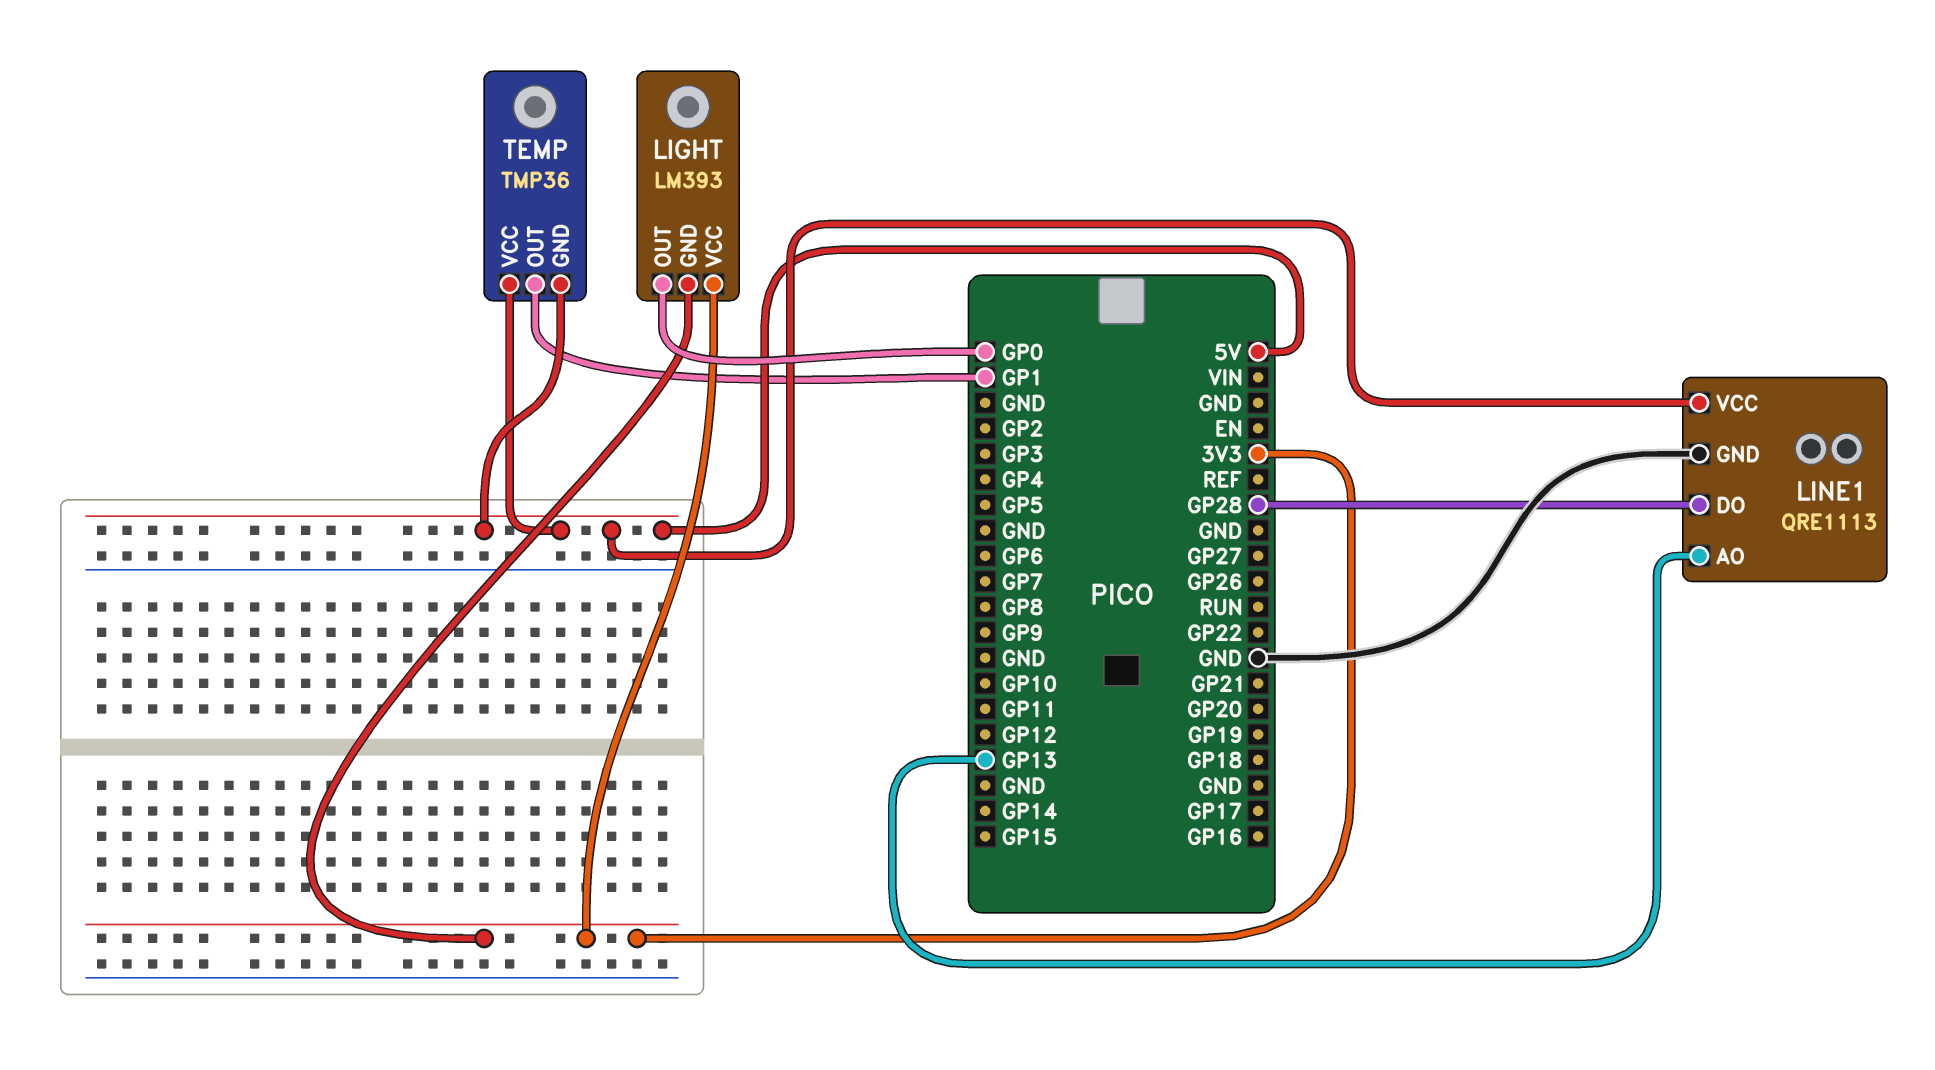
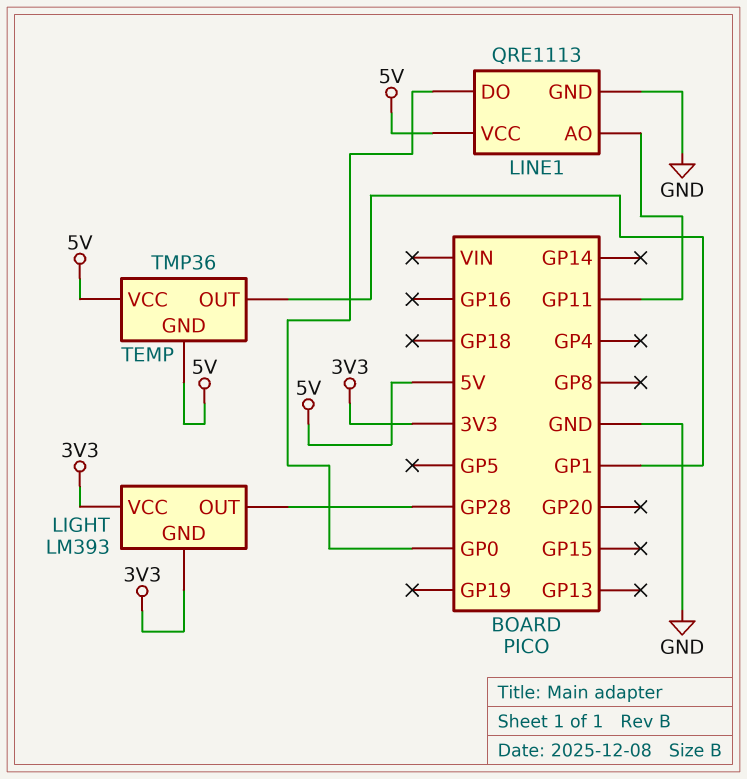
LIGHT pin OUT: GP0 -> GP28
LINE1 pin AO: GP13 -> GP11
LINE1 pin DO: GP28 -> GP0

